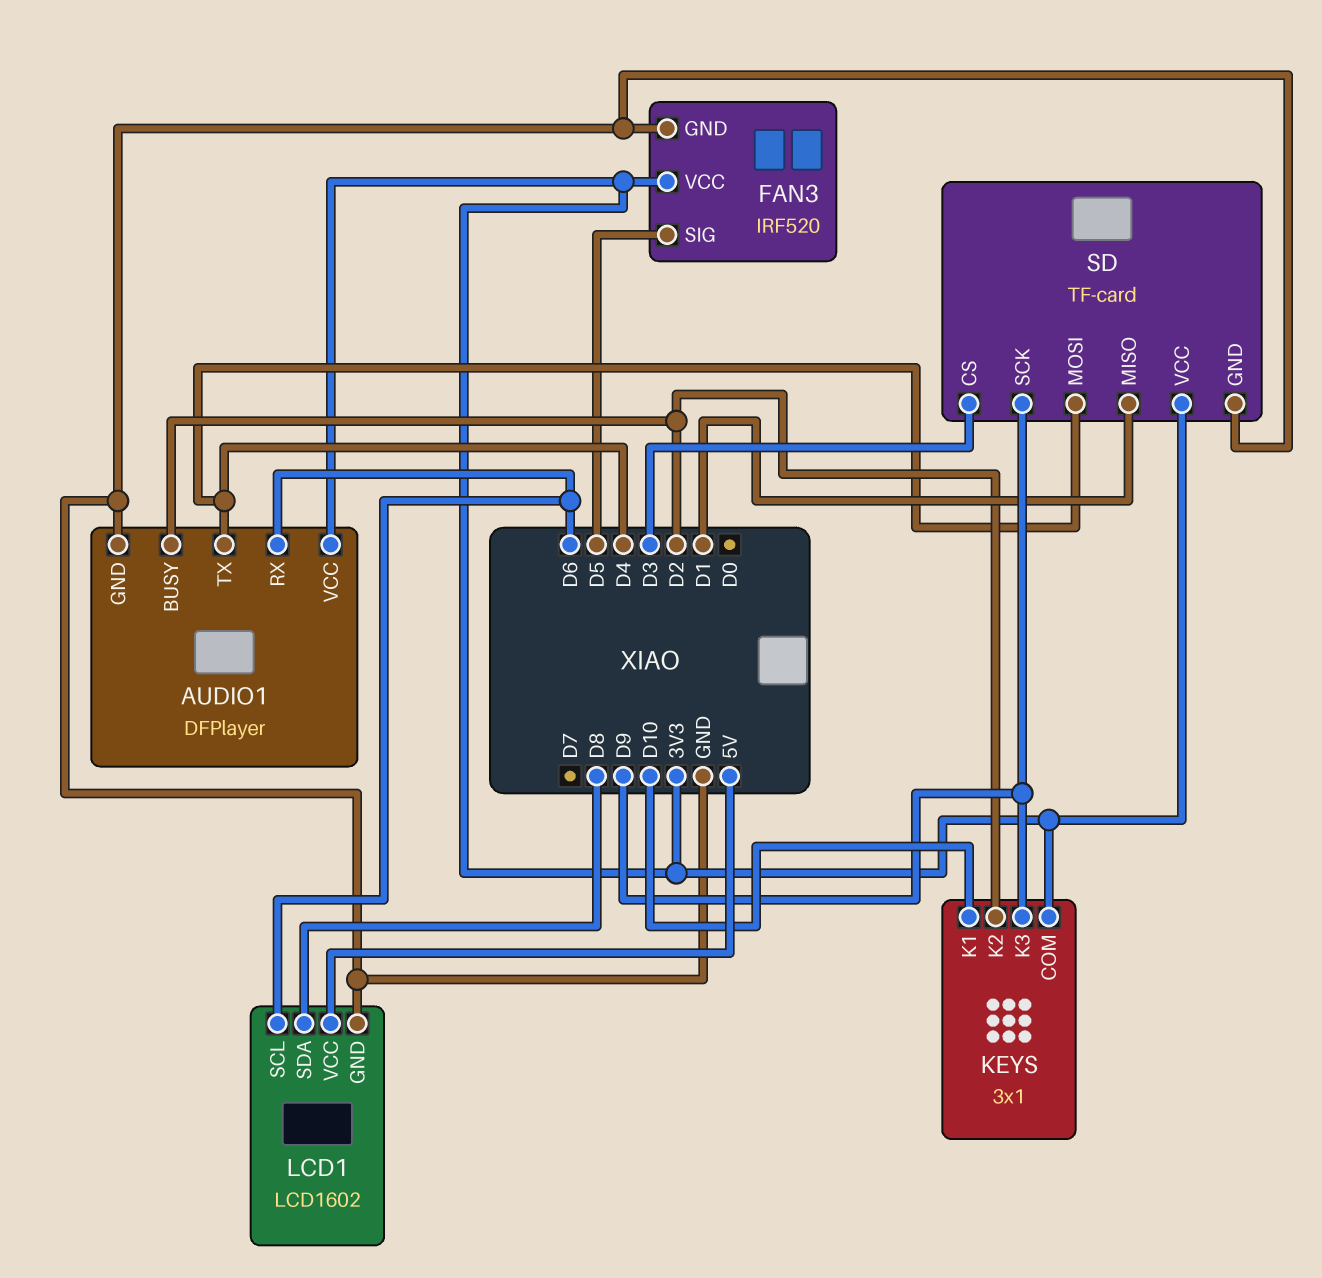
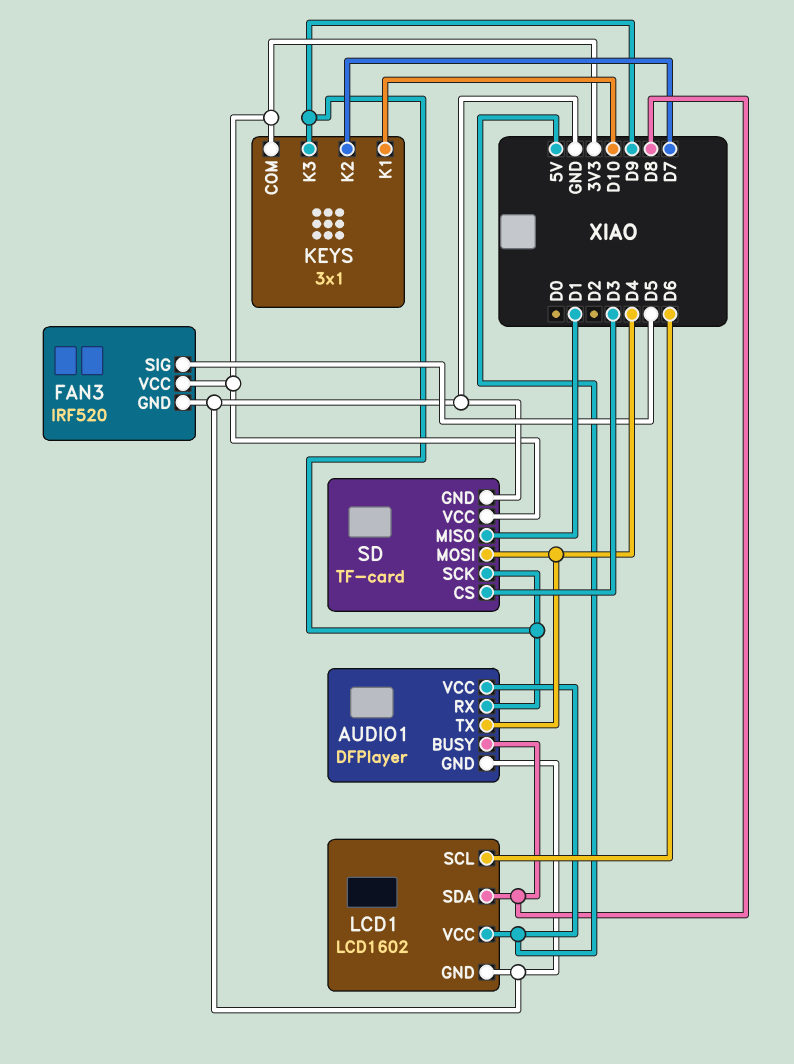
AUDIO1 pin BUSY: D2 -> D8
AUDIO1 pin RX: D6 -> D9
AUDIO1 pin VCC: 3V3 -> 5V
KEYS pin K2: D2 -> D7

